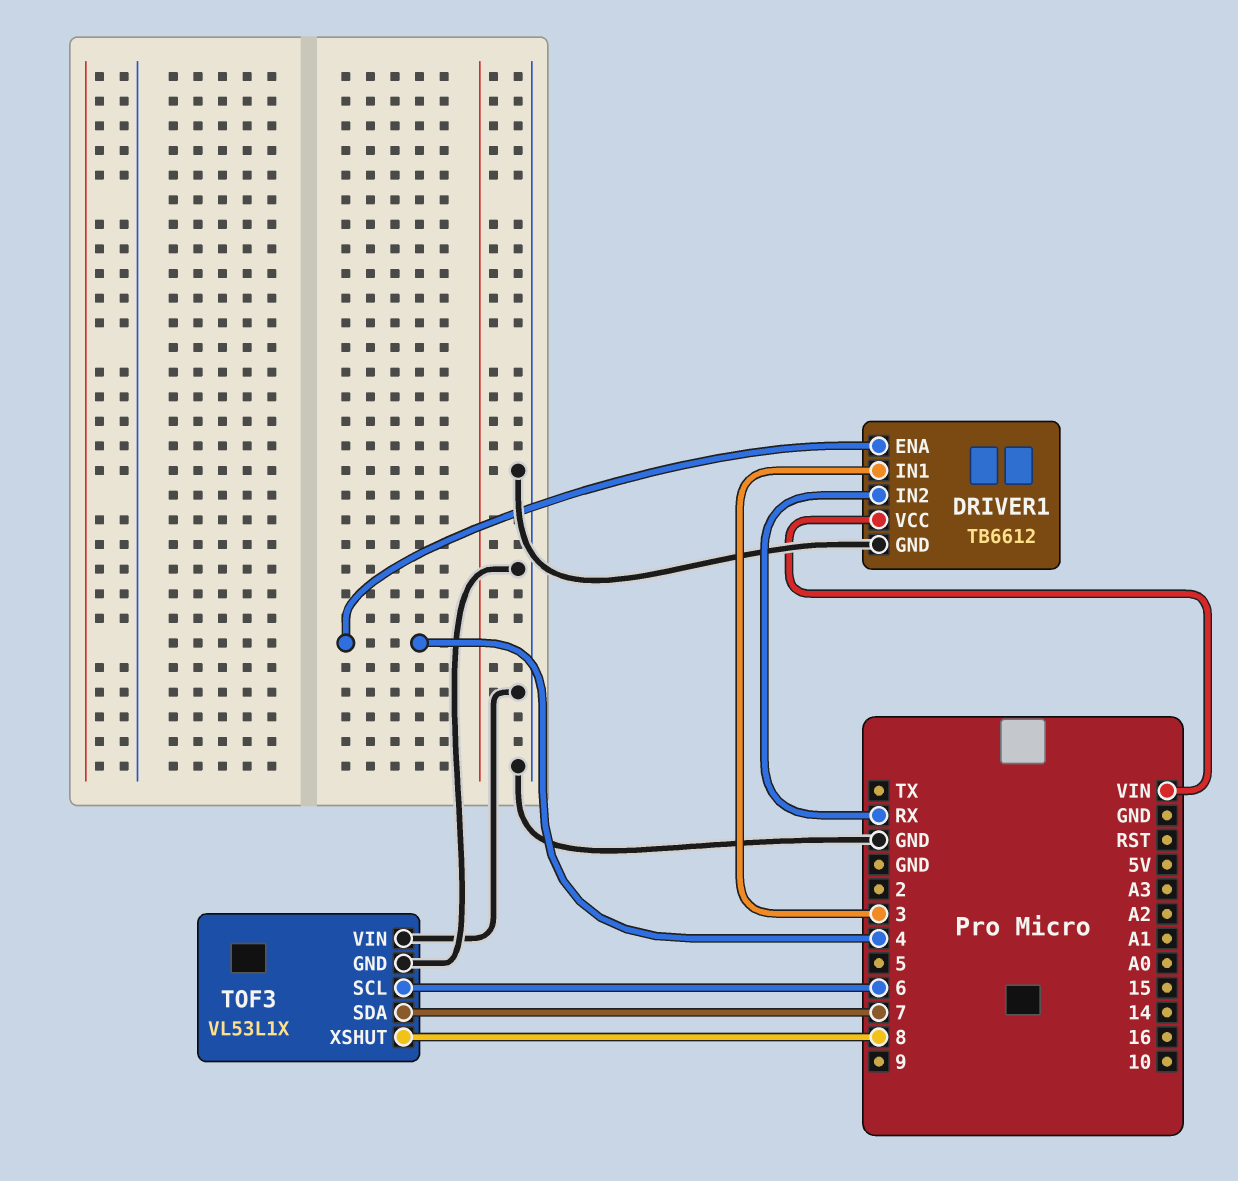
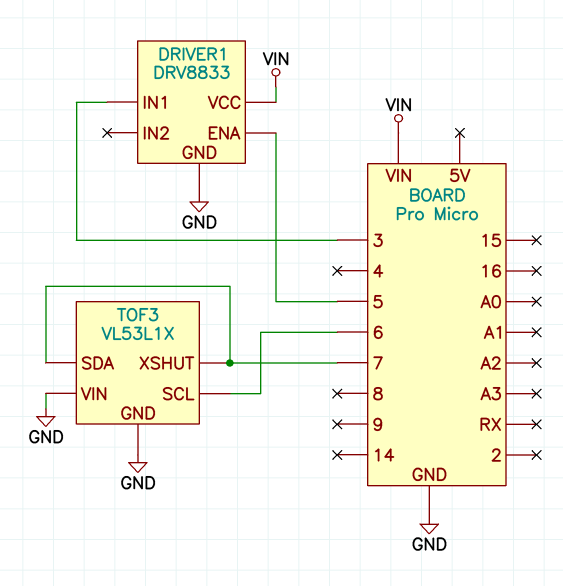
DRIVER1: TB6612 -> DRV8833
DRIVER1 pin ENA: 4 -> 5
DRIVER1 pin IN2: RX -> none
TOF3 pin XSHUT: 8 -> 7

